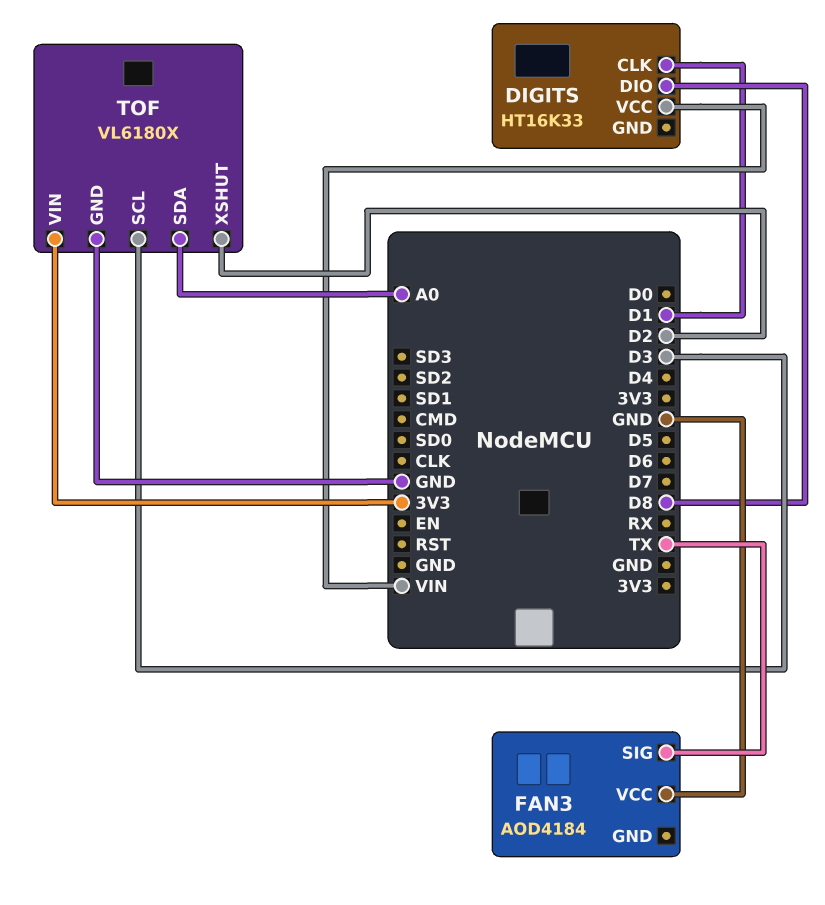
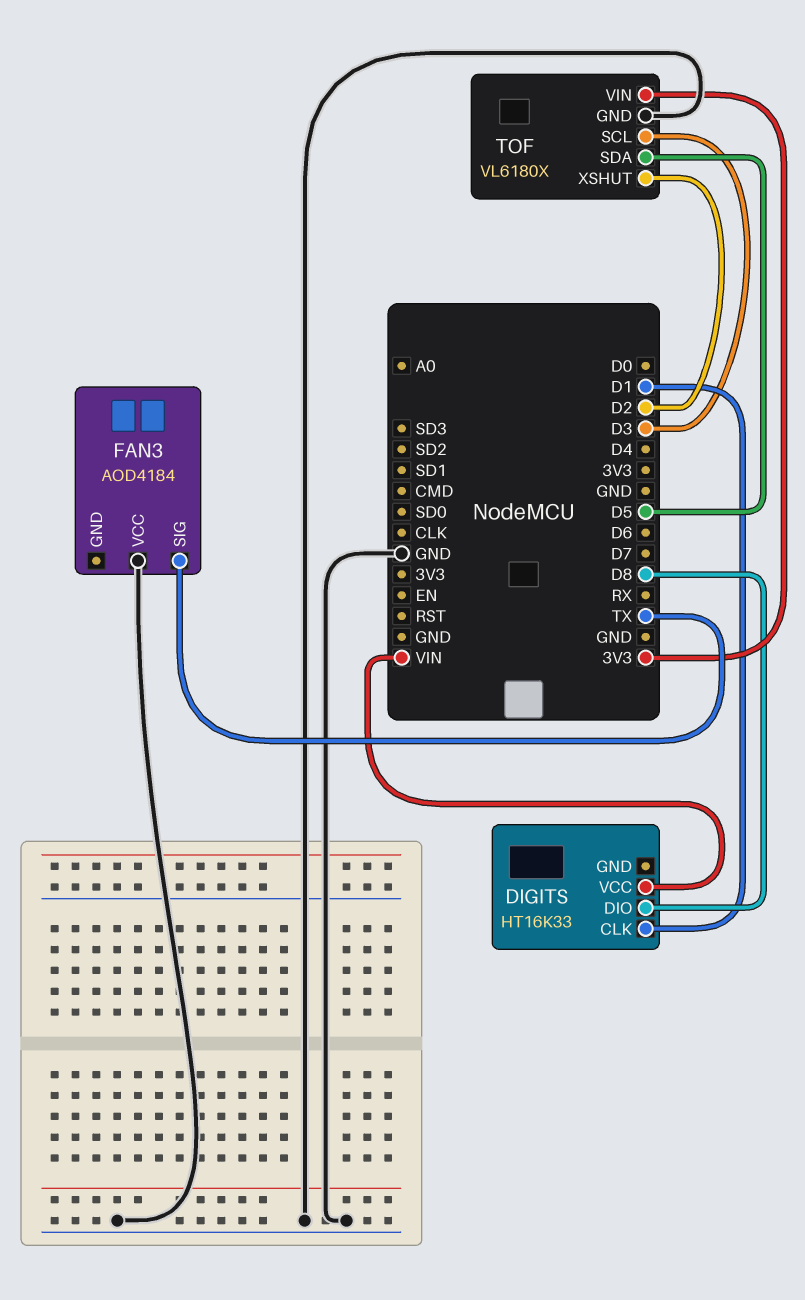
TOF pin SDA: A0 -> D5

